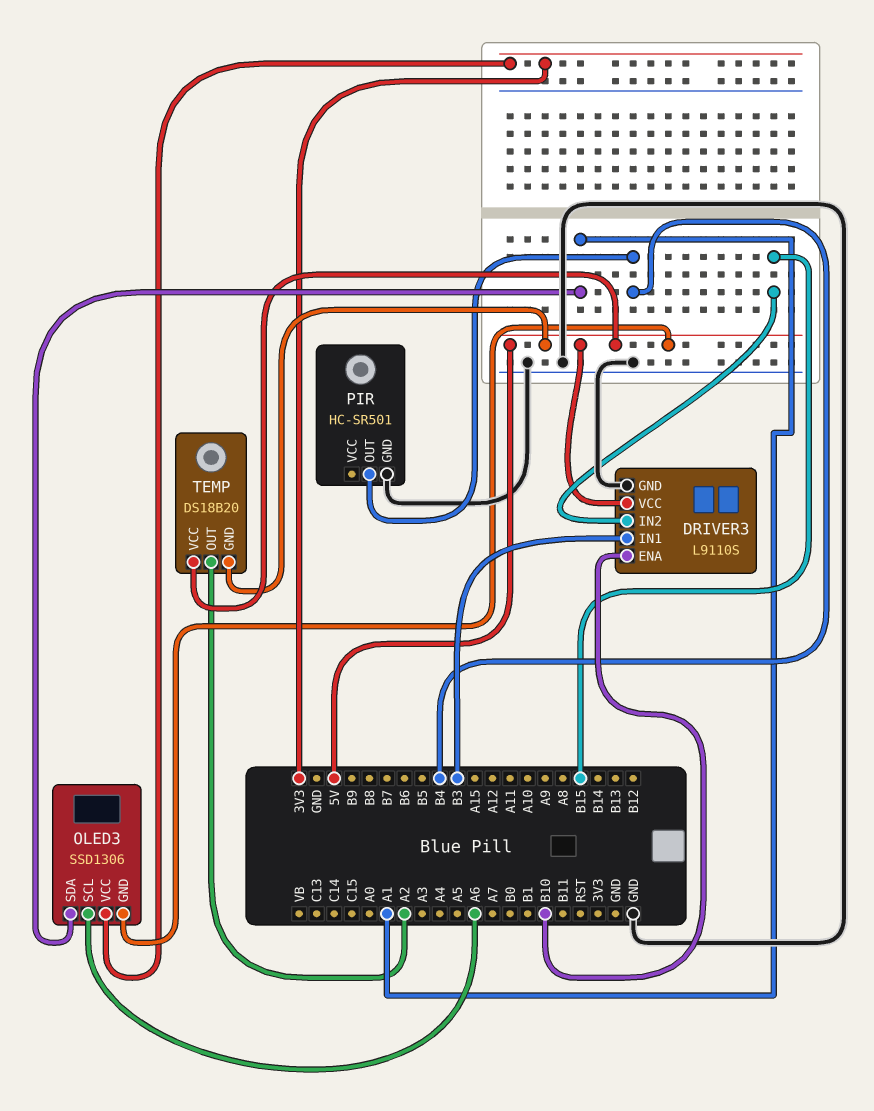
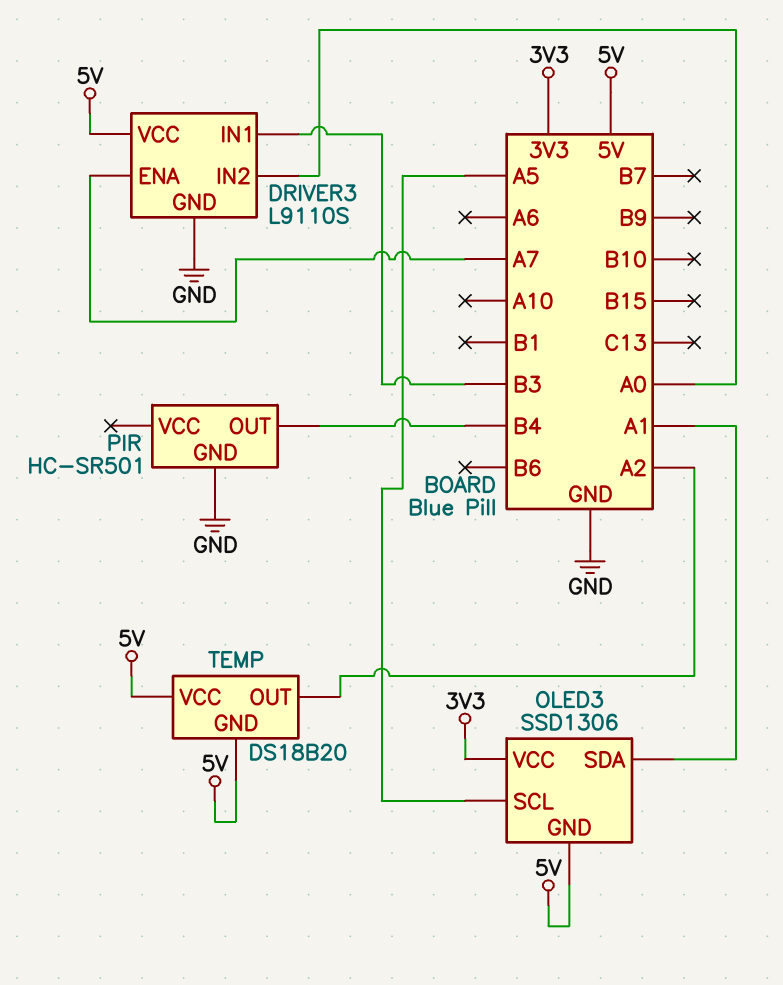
DRIVER3 pin ENA: B10 -> A7
DRIVER3 pin IN2: B15 -> A0
OLED3 pin SCL: A6 -> A5

